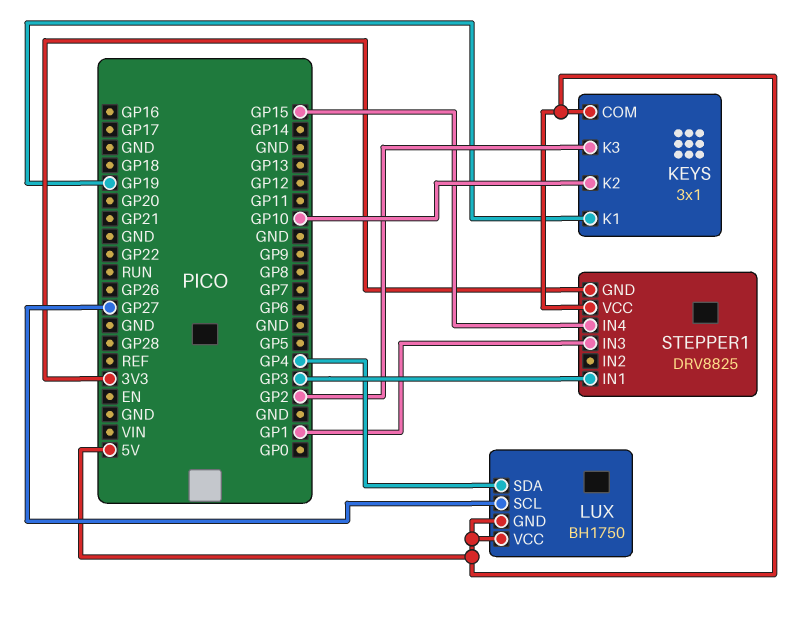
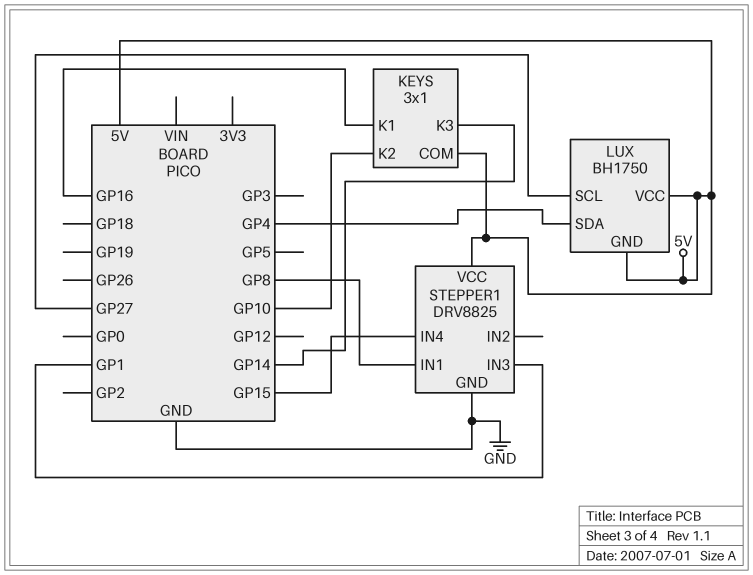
KEYS pin K1: GP19 -> GP16
KEYS pin K3: GP2 -> GP14
STEPPER1 pin GND: 3V3 -> GND
STEPPER1 pin IN1: GP3 -> GP8

